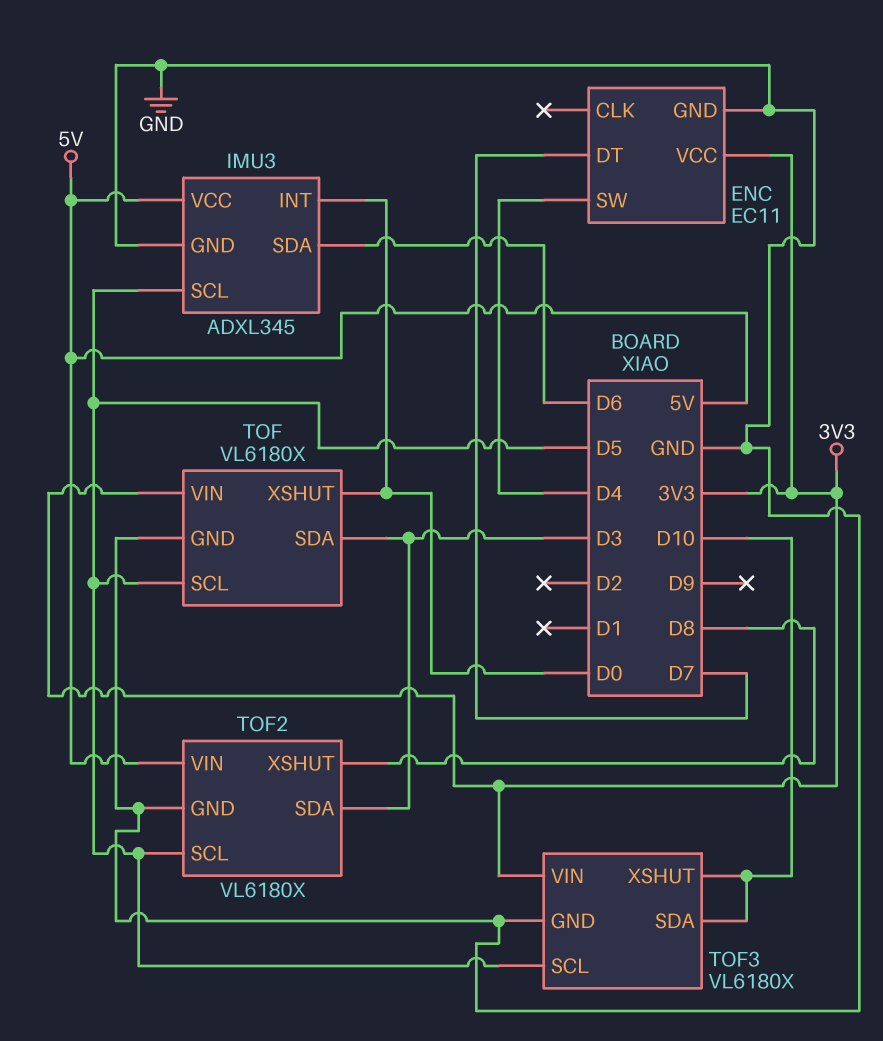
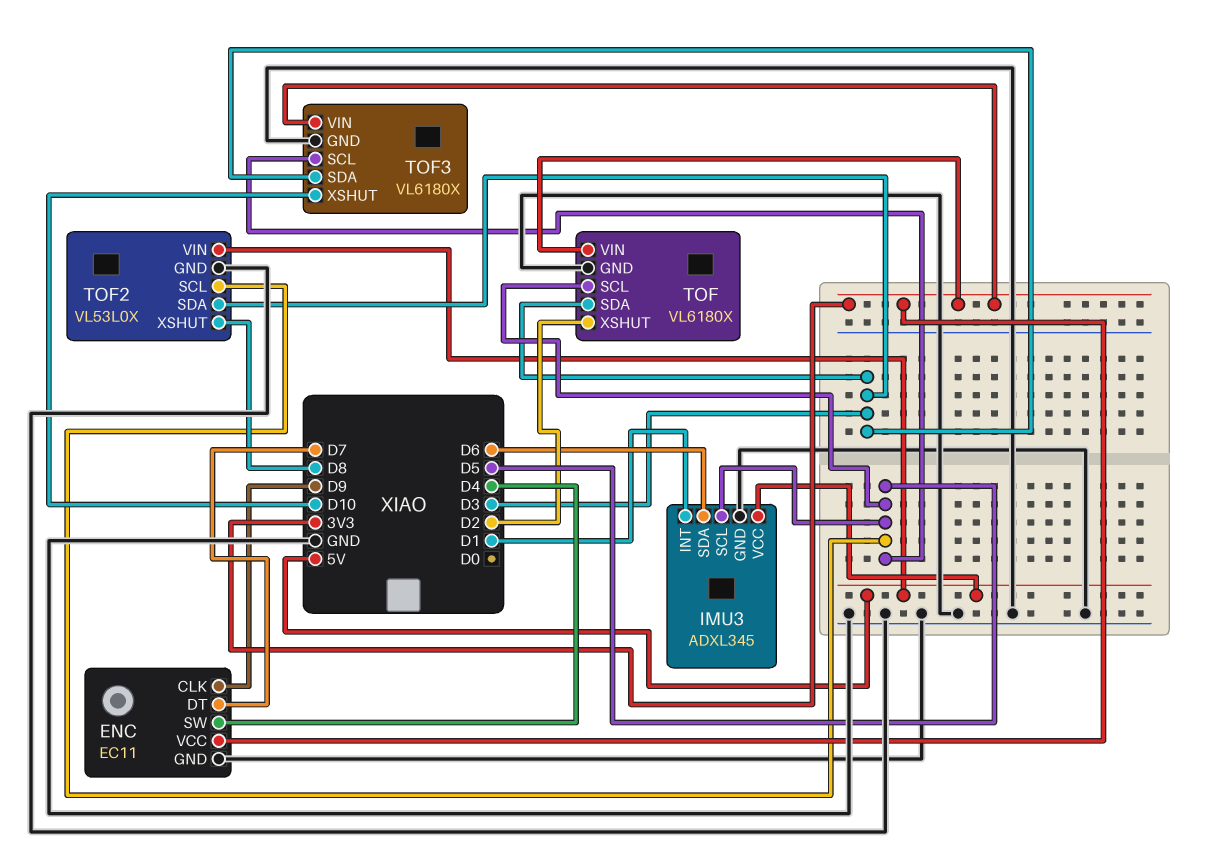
ENC pin CLK: none -> D9
IMU3 pin INT: D0 -> D1
TOF pin XSHUT: D0 -> D2
TOF2: VL6180X -> VL53L0X
TOF3 pin SDA: D10 -> D3

